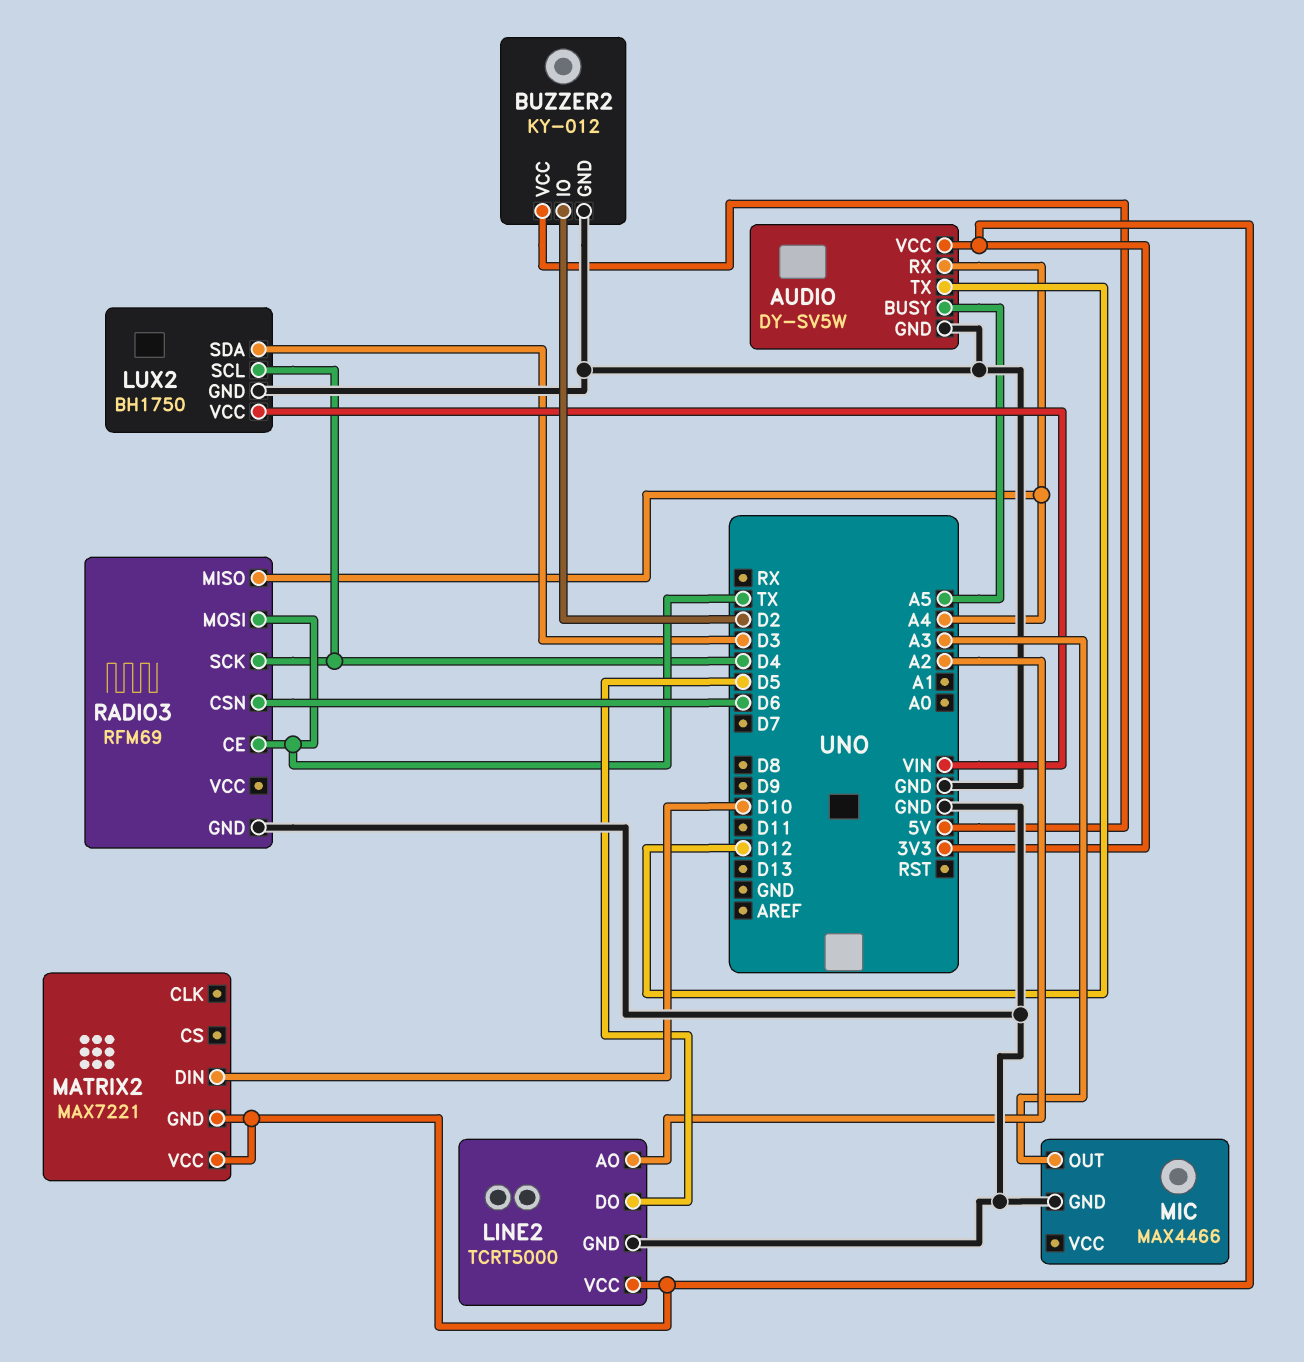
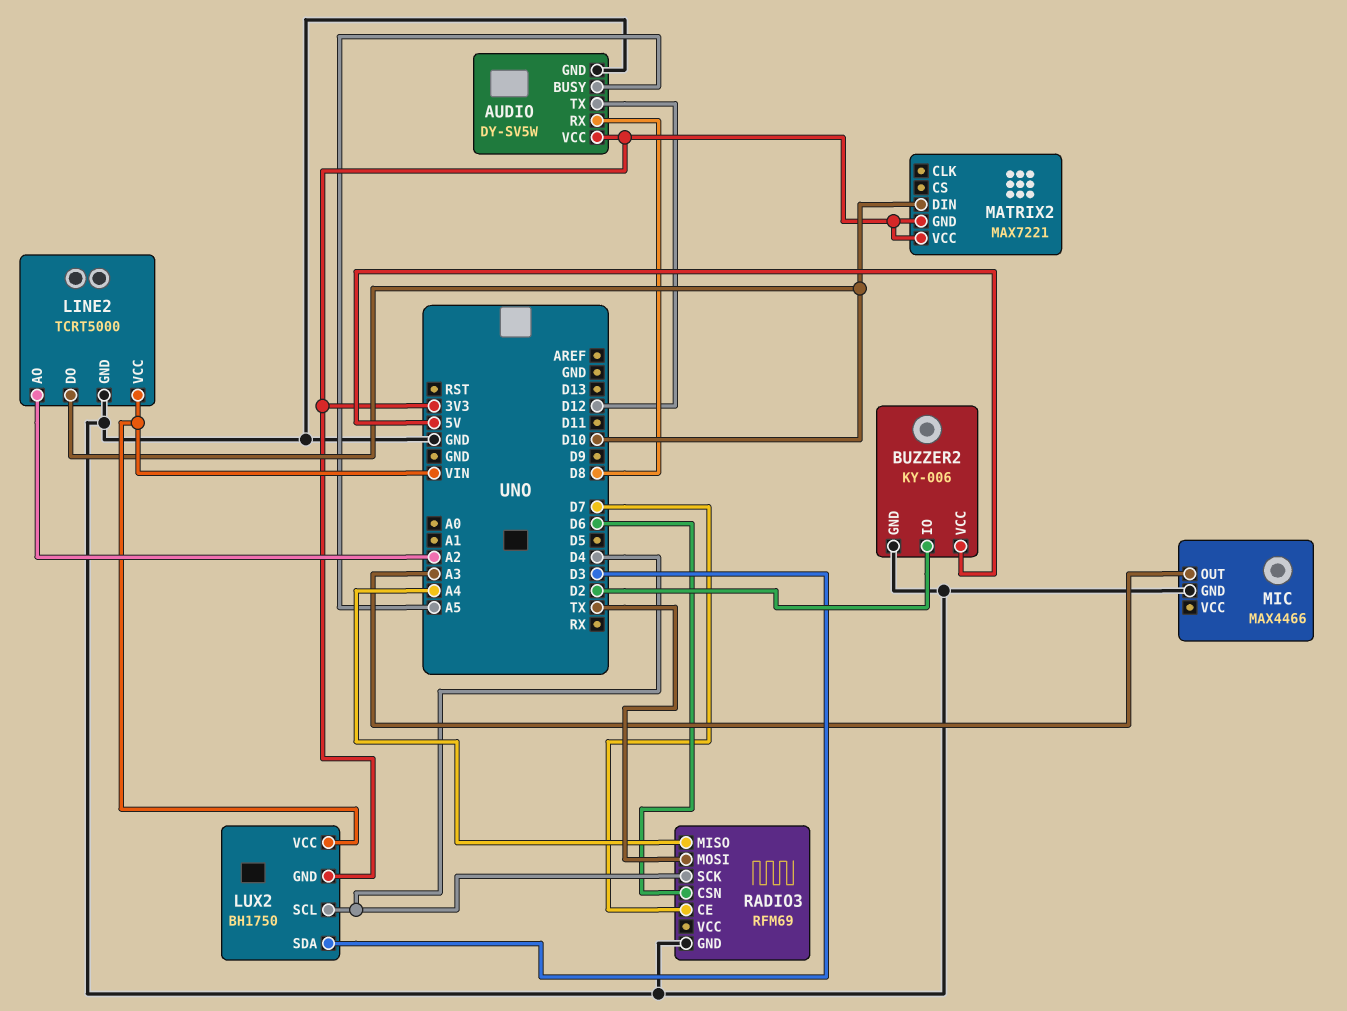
AUDIO pin RX: A4 -> D8
BUZZER2: KY-012 -> KY-006
LINE2 pin DO: D5 -> D10
LINE2 pin VCC: 3V3 -> VIN
LUX2 pin GND: GND -> 3V3
RADIO3 pin CE: TX -> D7

